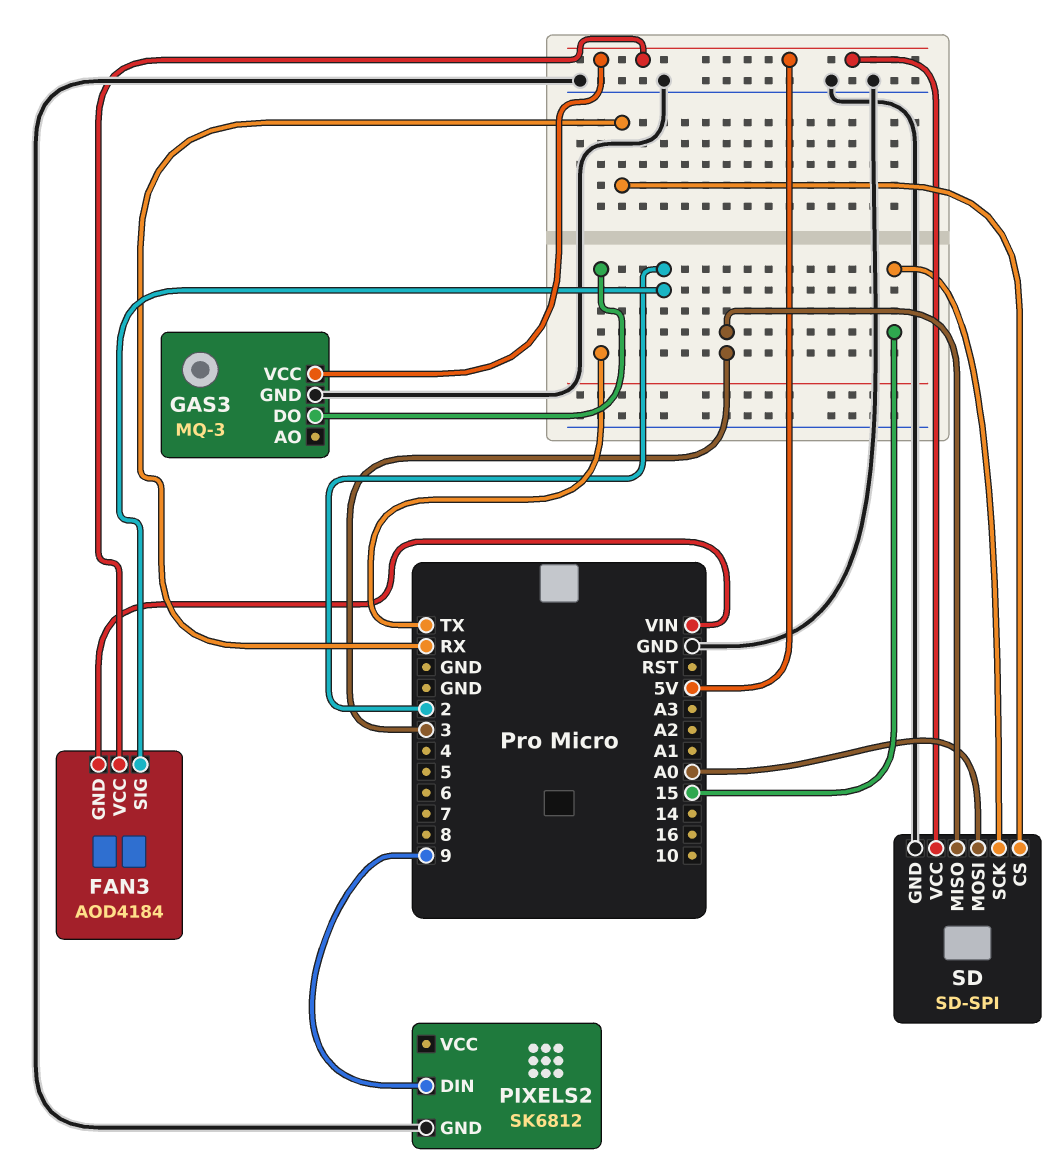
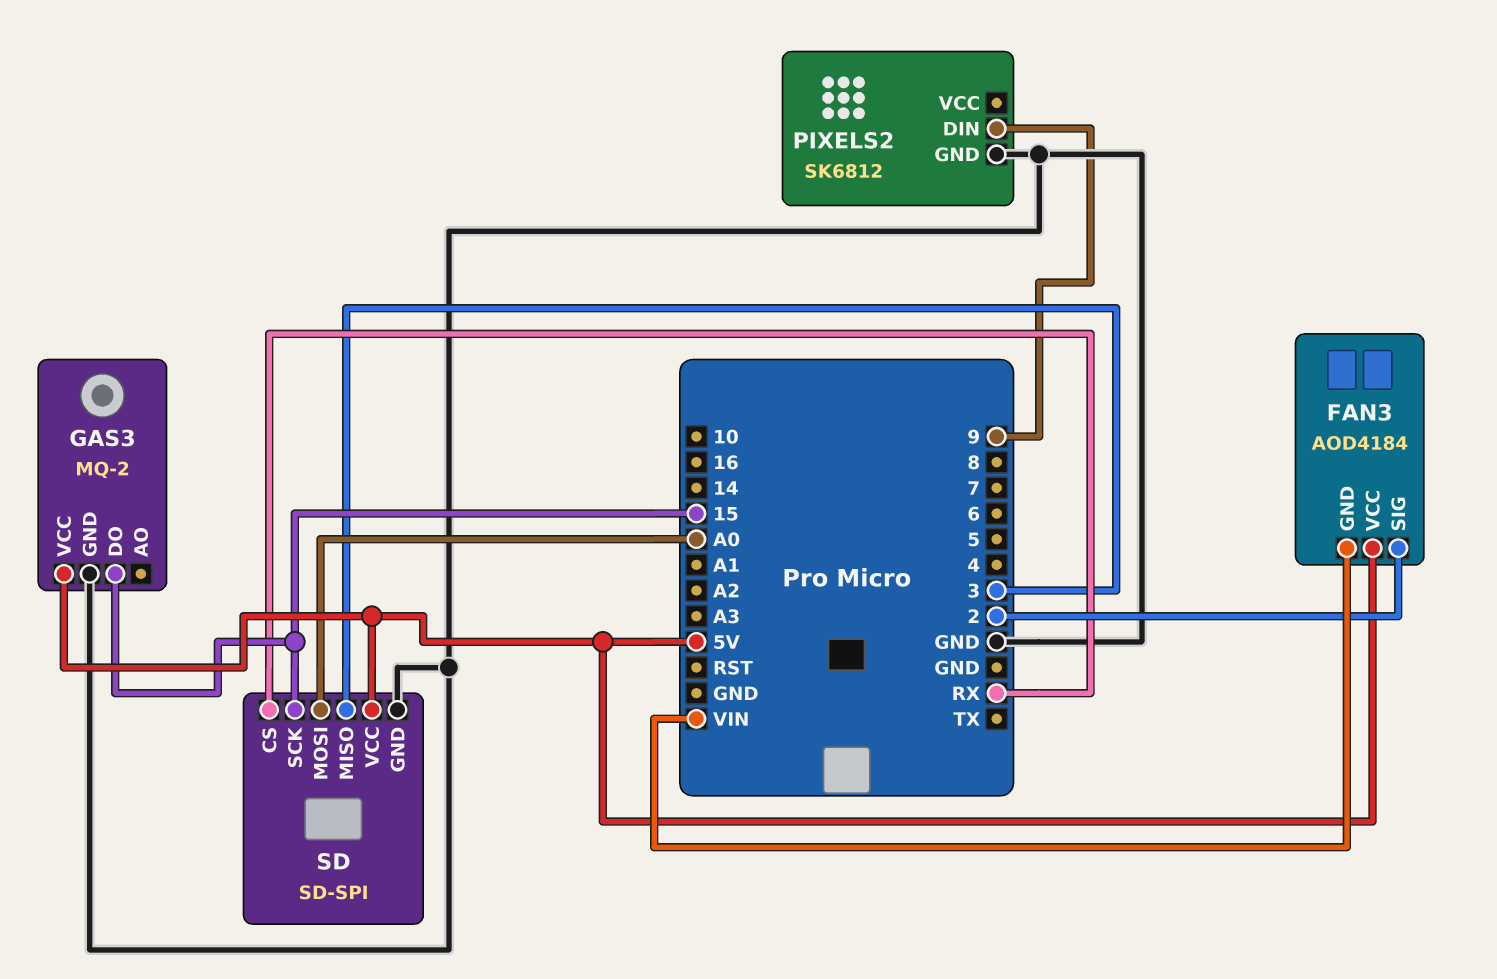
GAS3: MQ-3 -> MQ-2
GAS3 pin DO: TX -> 15

